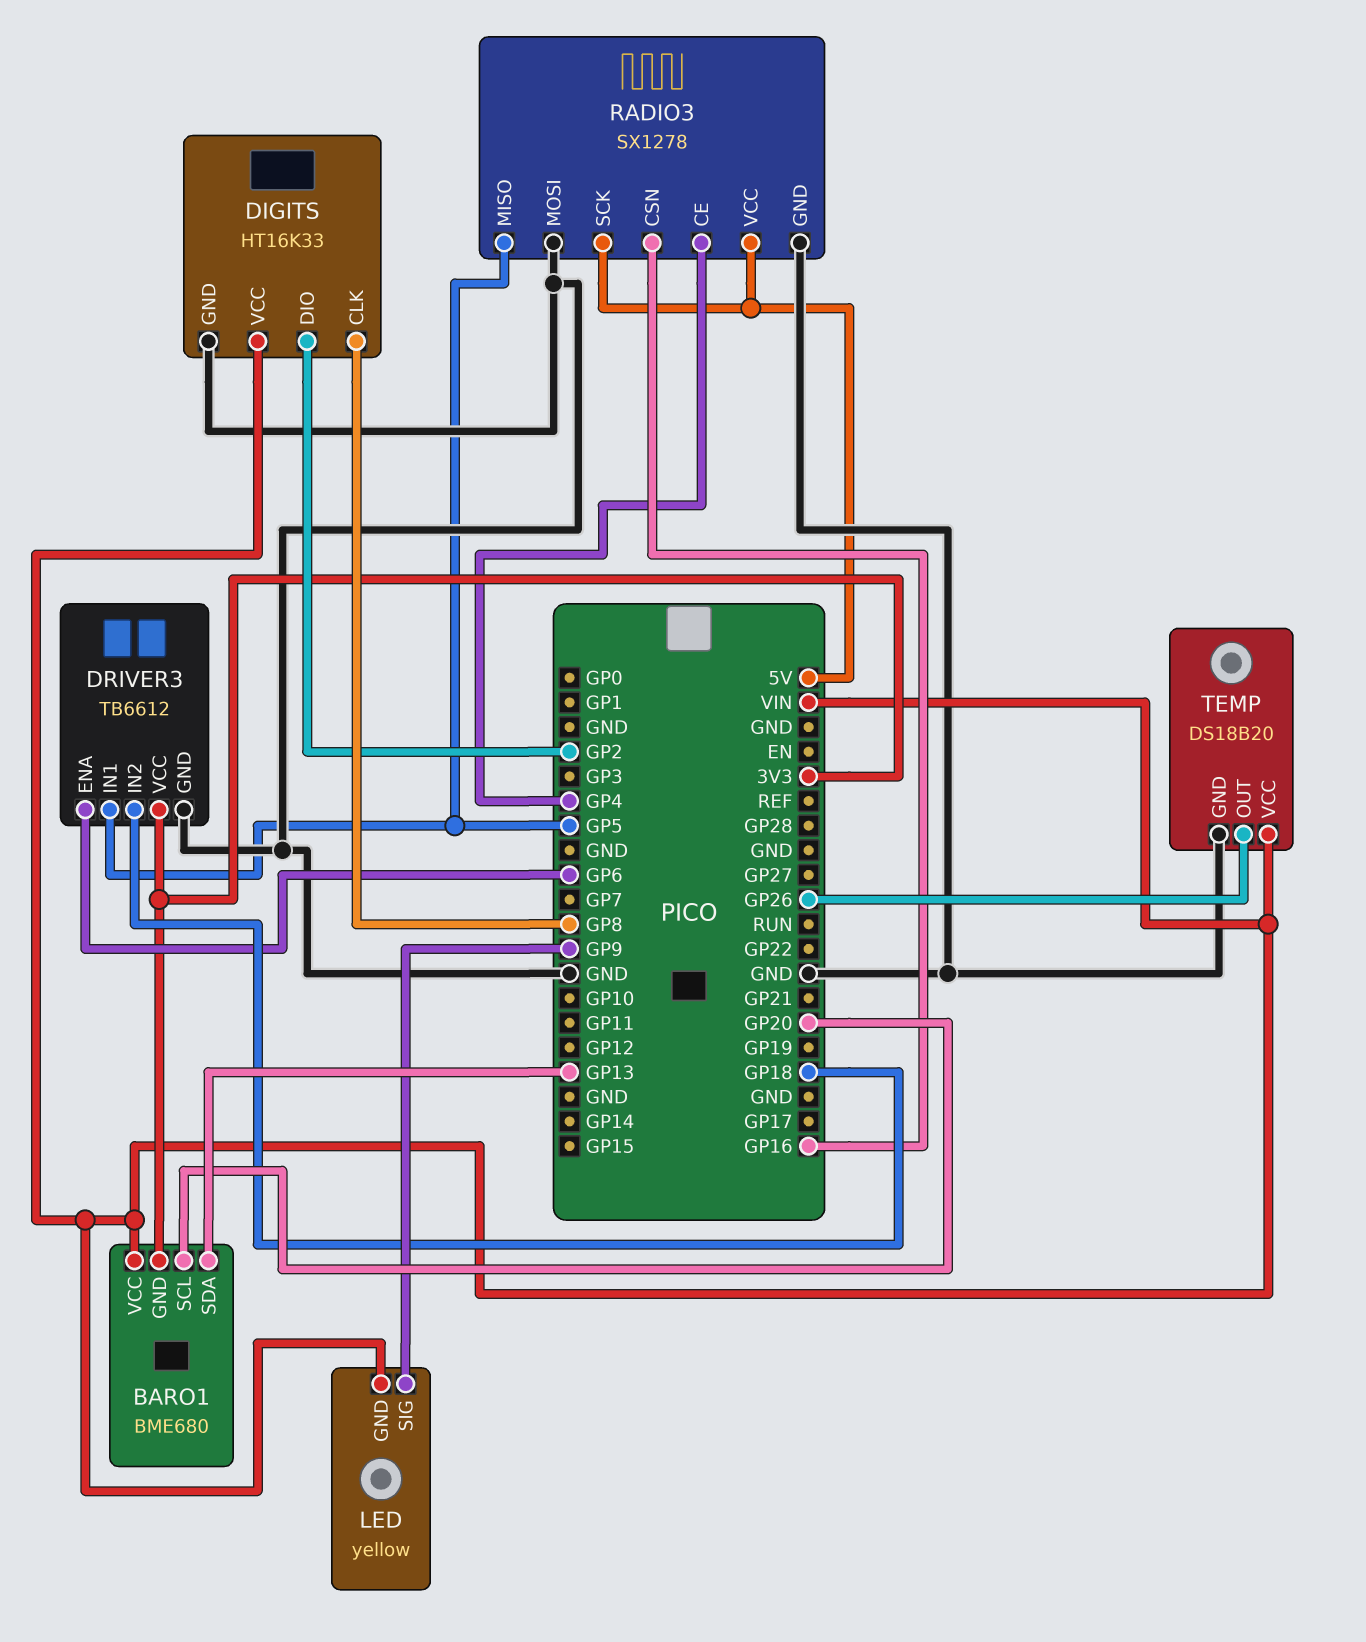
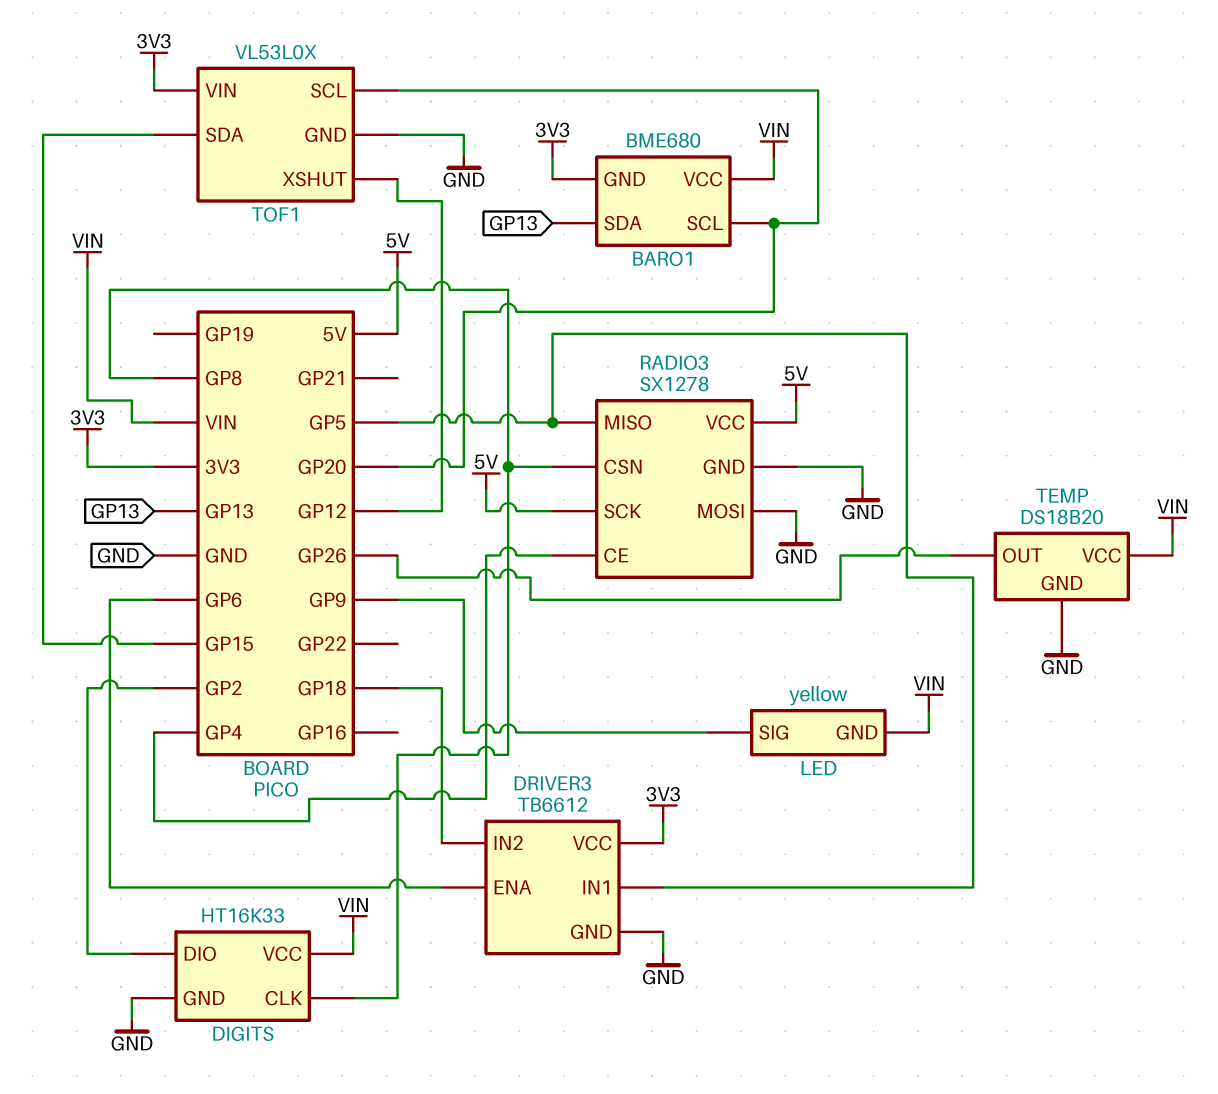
RADIO3 pin CSN: GP16 -> GP8
TOF1: none -> VL53L0X
TOF1 pin GND: none -> GND
TOF1 pin SCL: none -> GP20
TOF1 pin SDA: none -> GP15
TOF1 pin VIN: none -> 3V3
TOF1 pin XSHUT: none -> GP12

